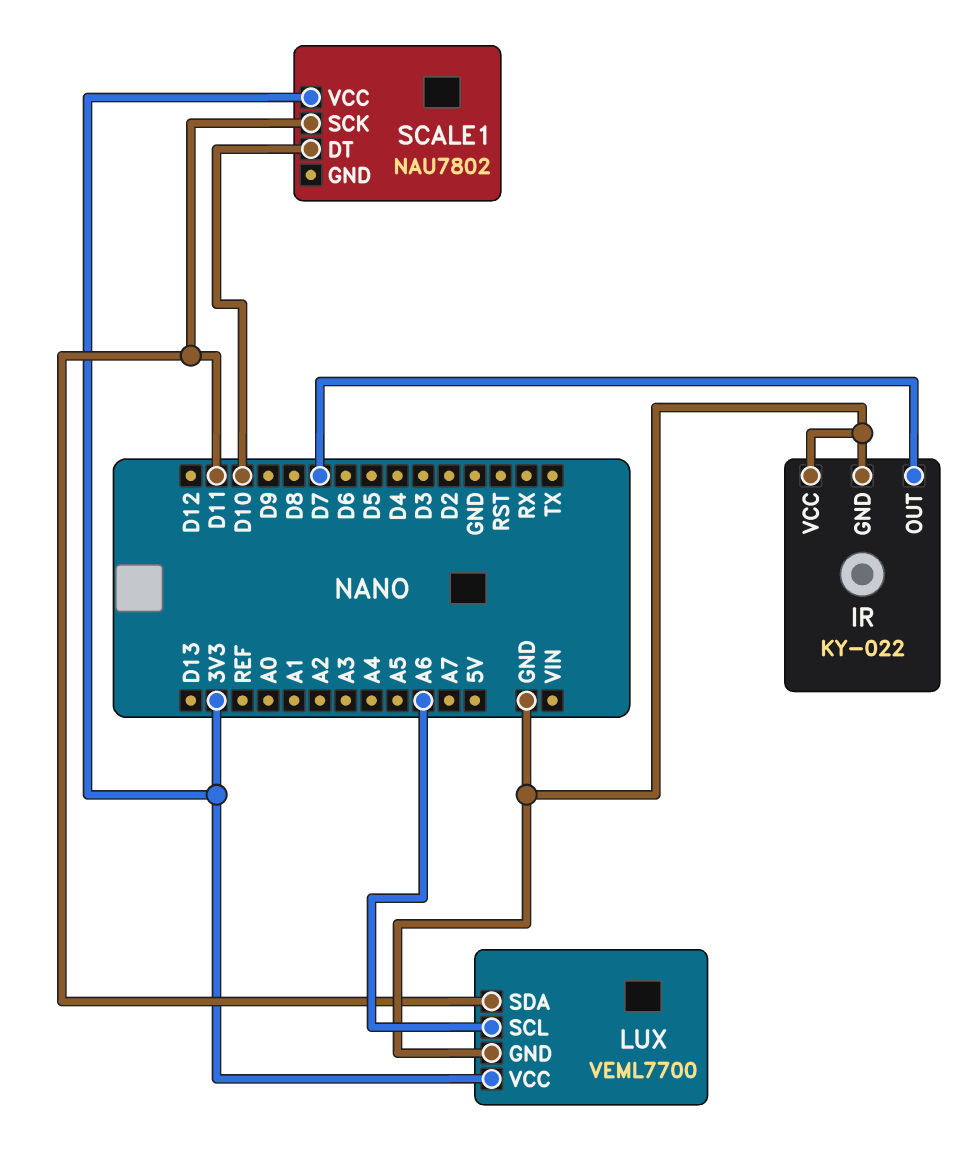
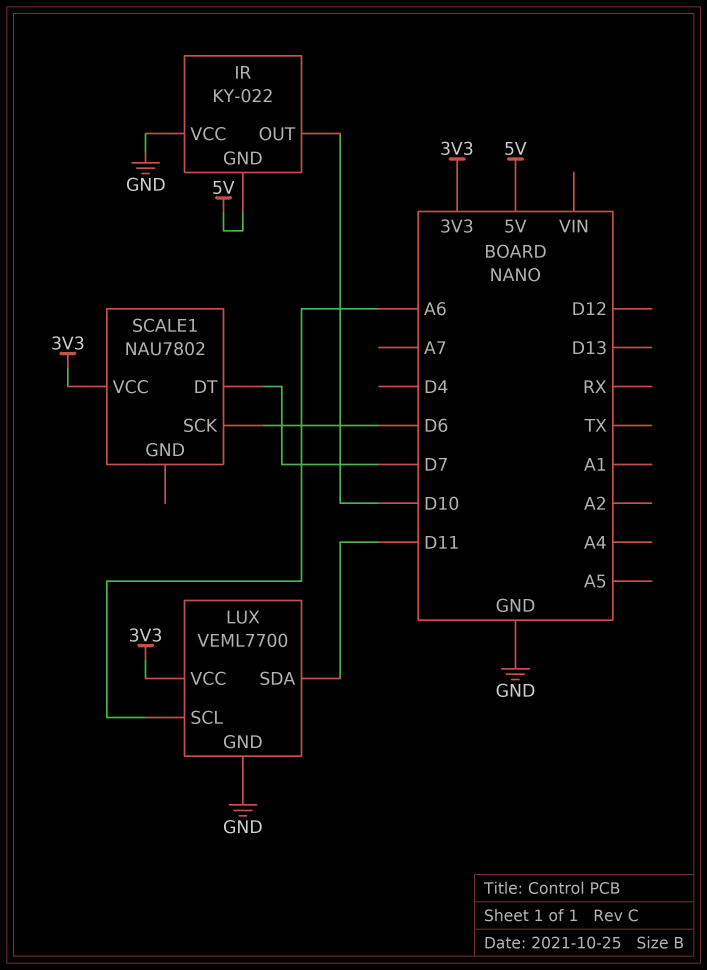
IR pin GND: GND -> 5V
IR pin OUT: D7 -> D10
SCALE1 pin DT: D10 -> D7
SCALE1 pin SCK: D11 -> D6

